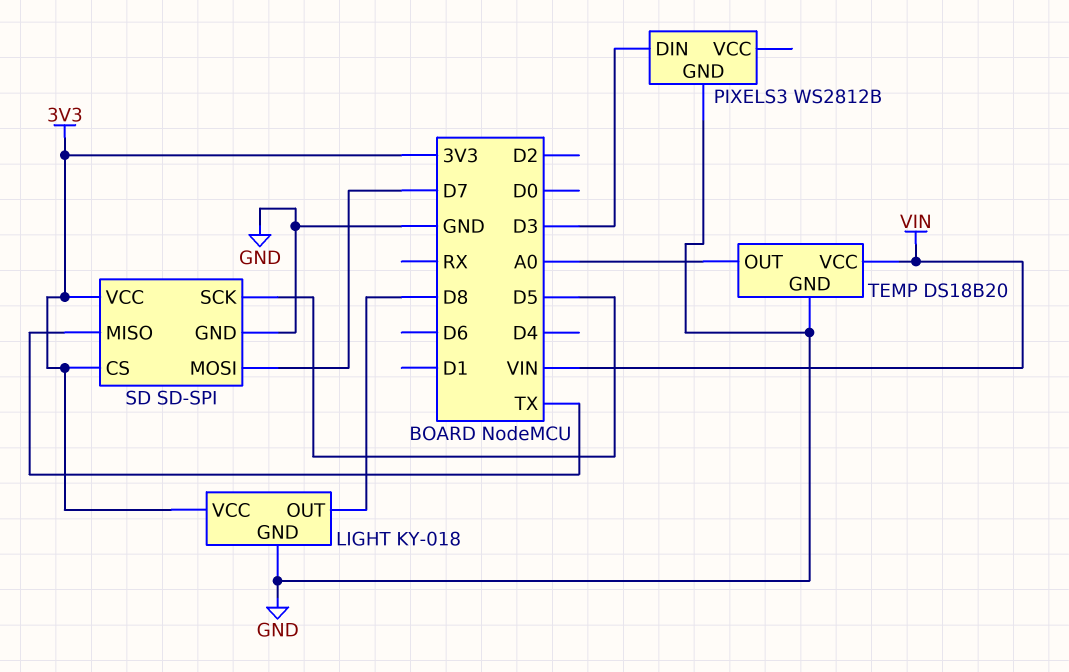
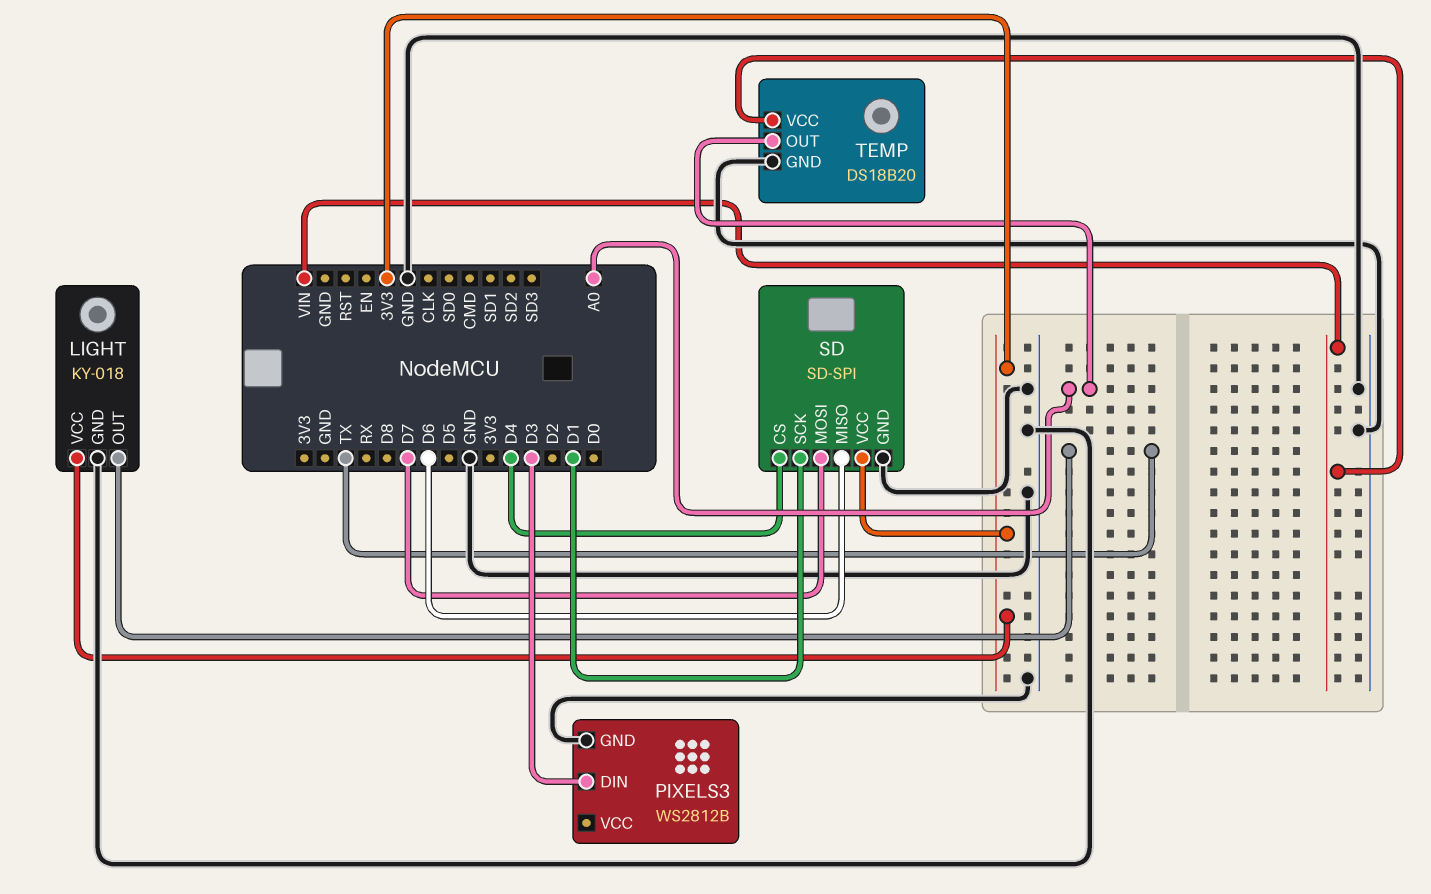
LIGHT pin OUT: D8 -> TX
SD pin CS: 3V3 -> D4
SD pin MISO: TX -> D6
SD pin SCK: D5 -> D1

